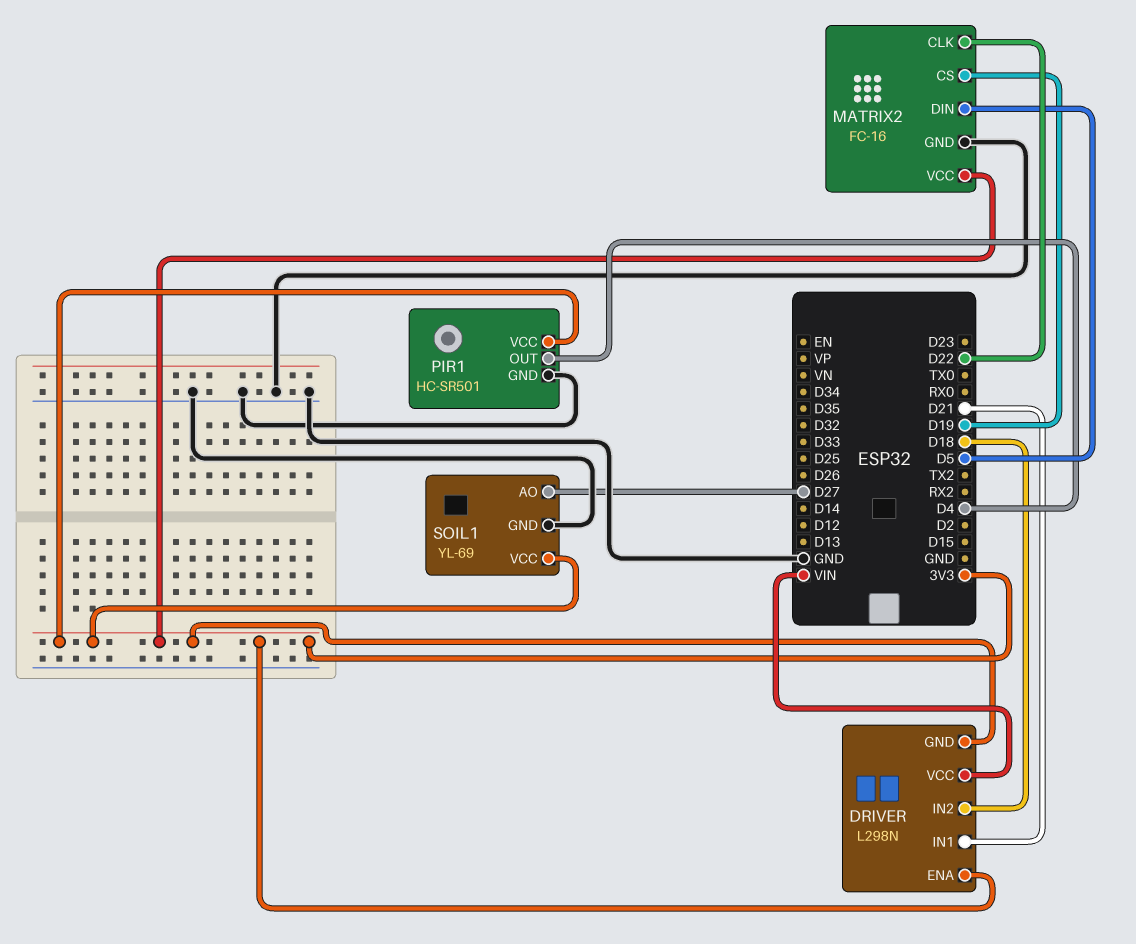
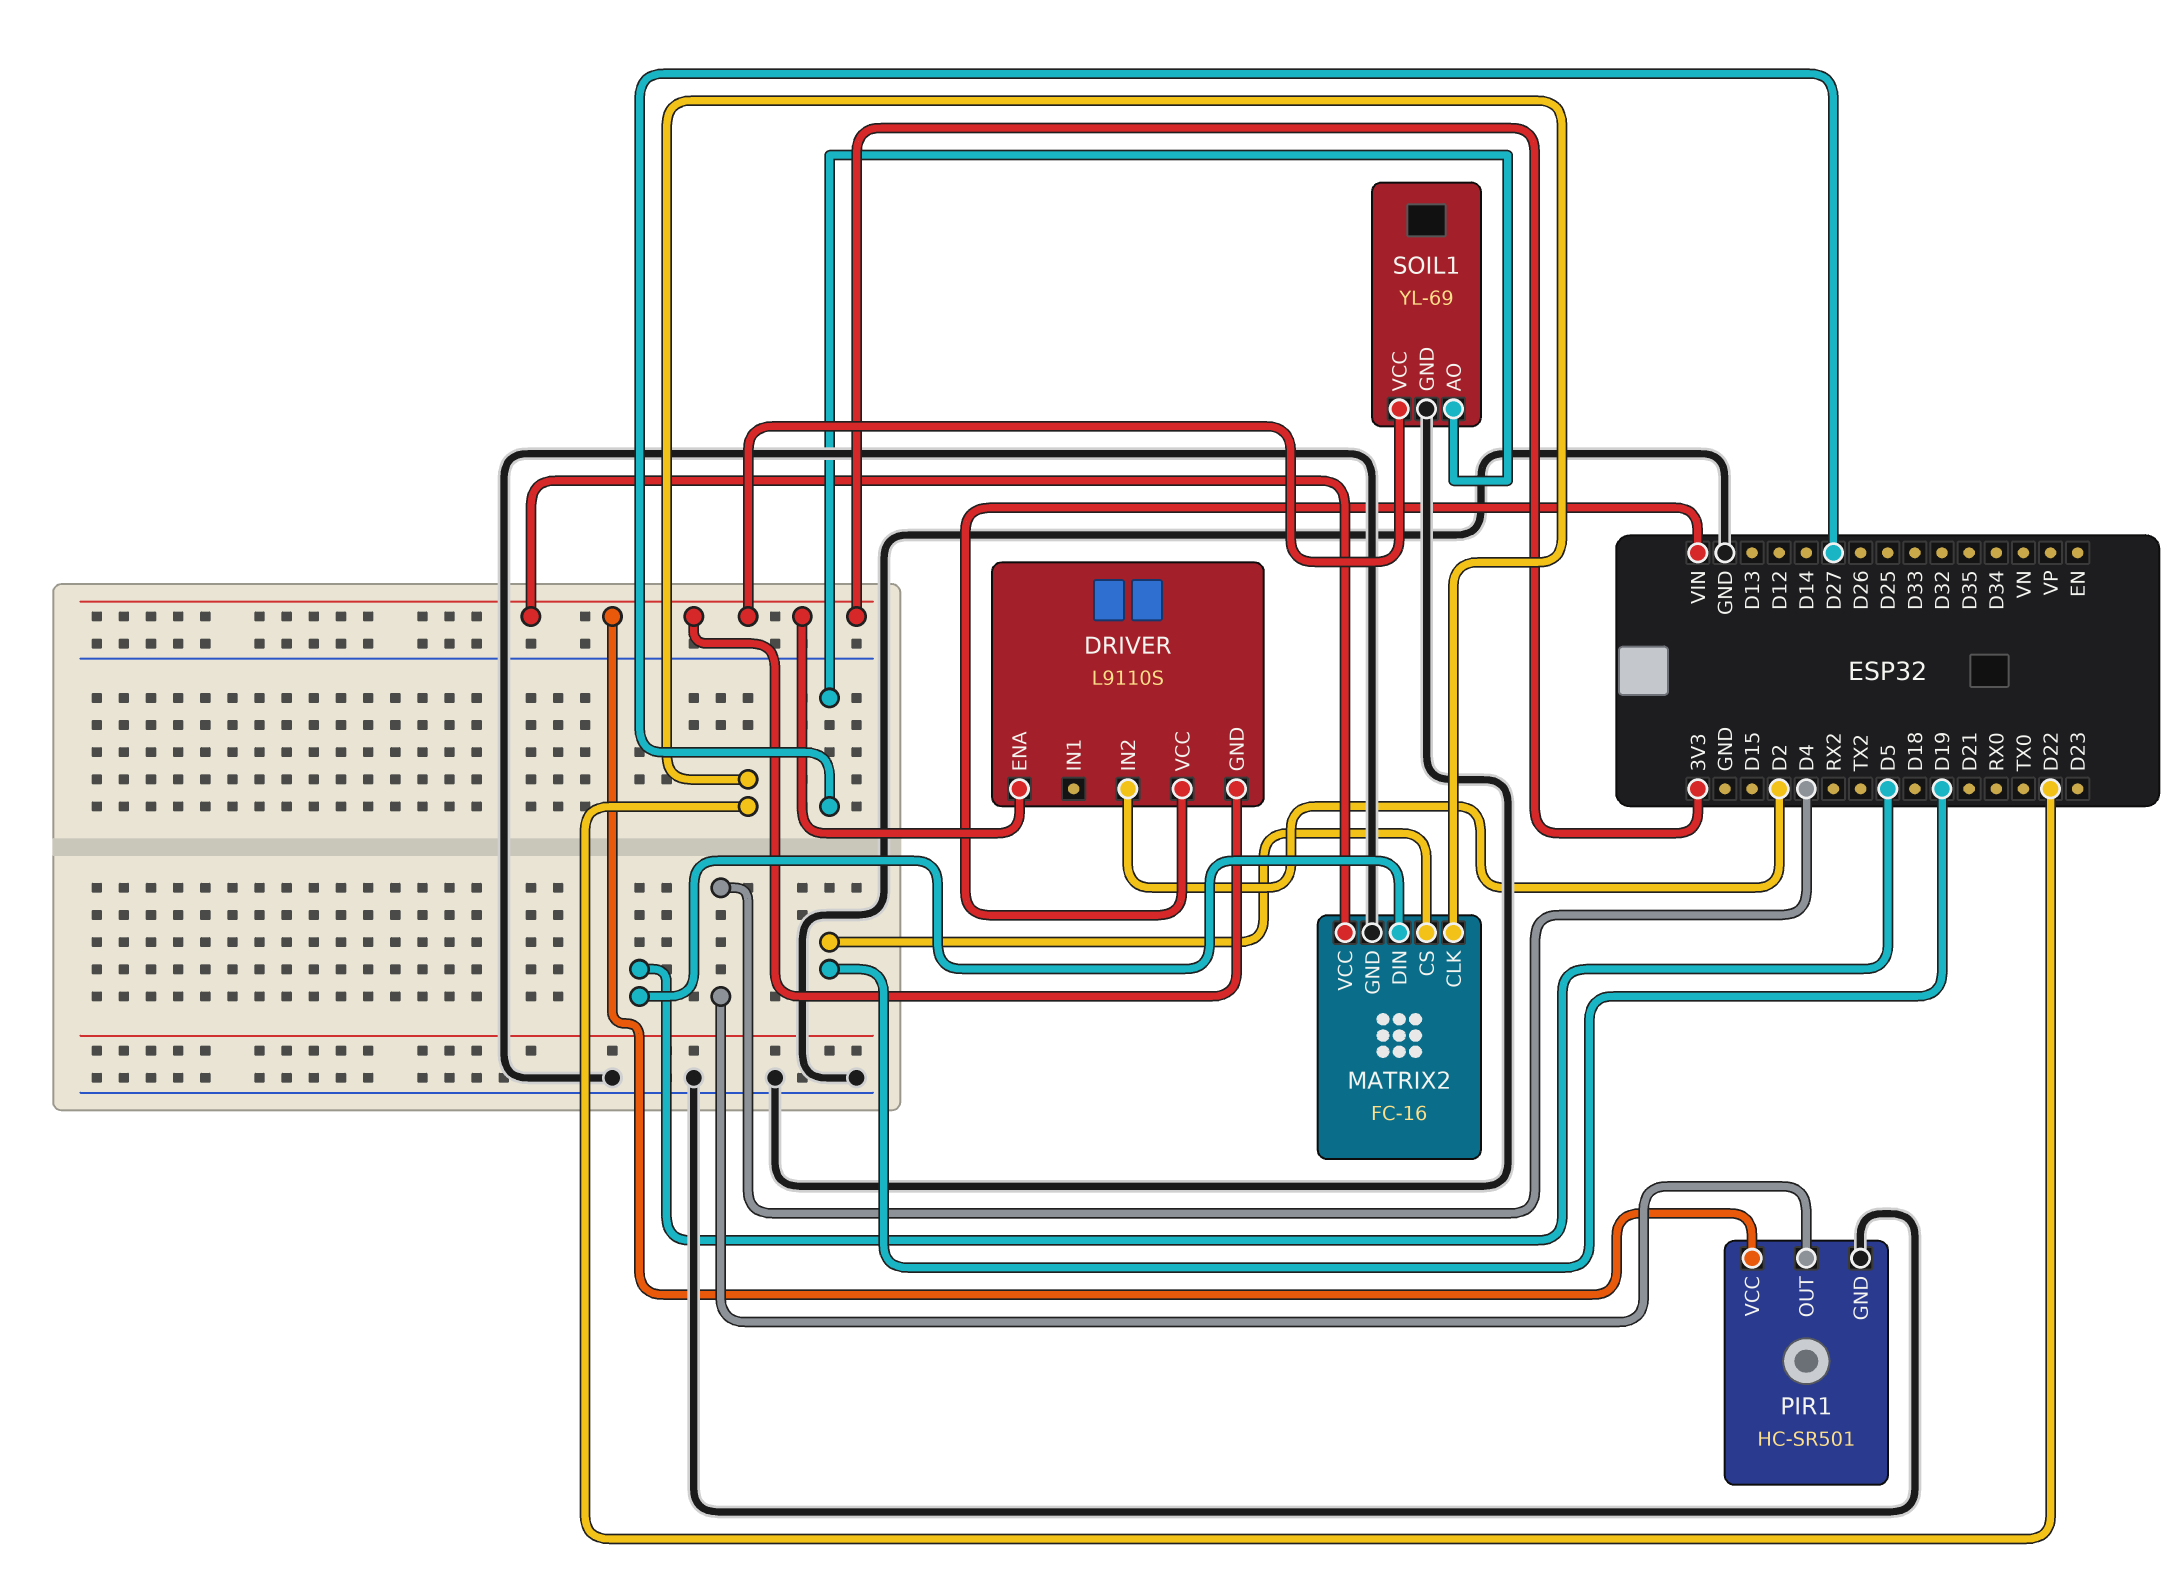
DRIVER: L298N -> L9110S
DRIVER pin IN1: D21 -> none
DRIVER pin IN2: D18 -> D2

